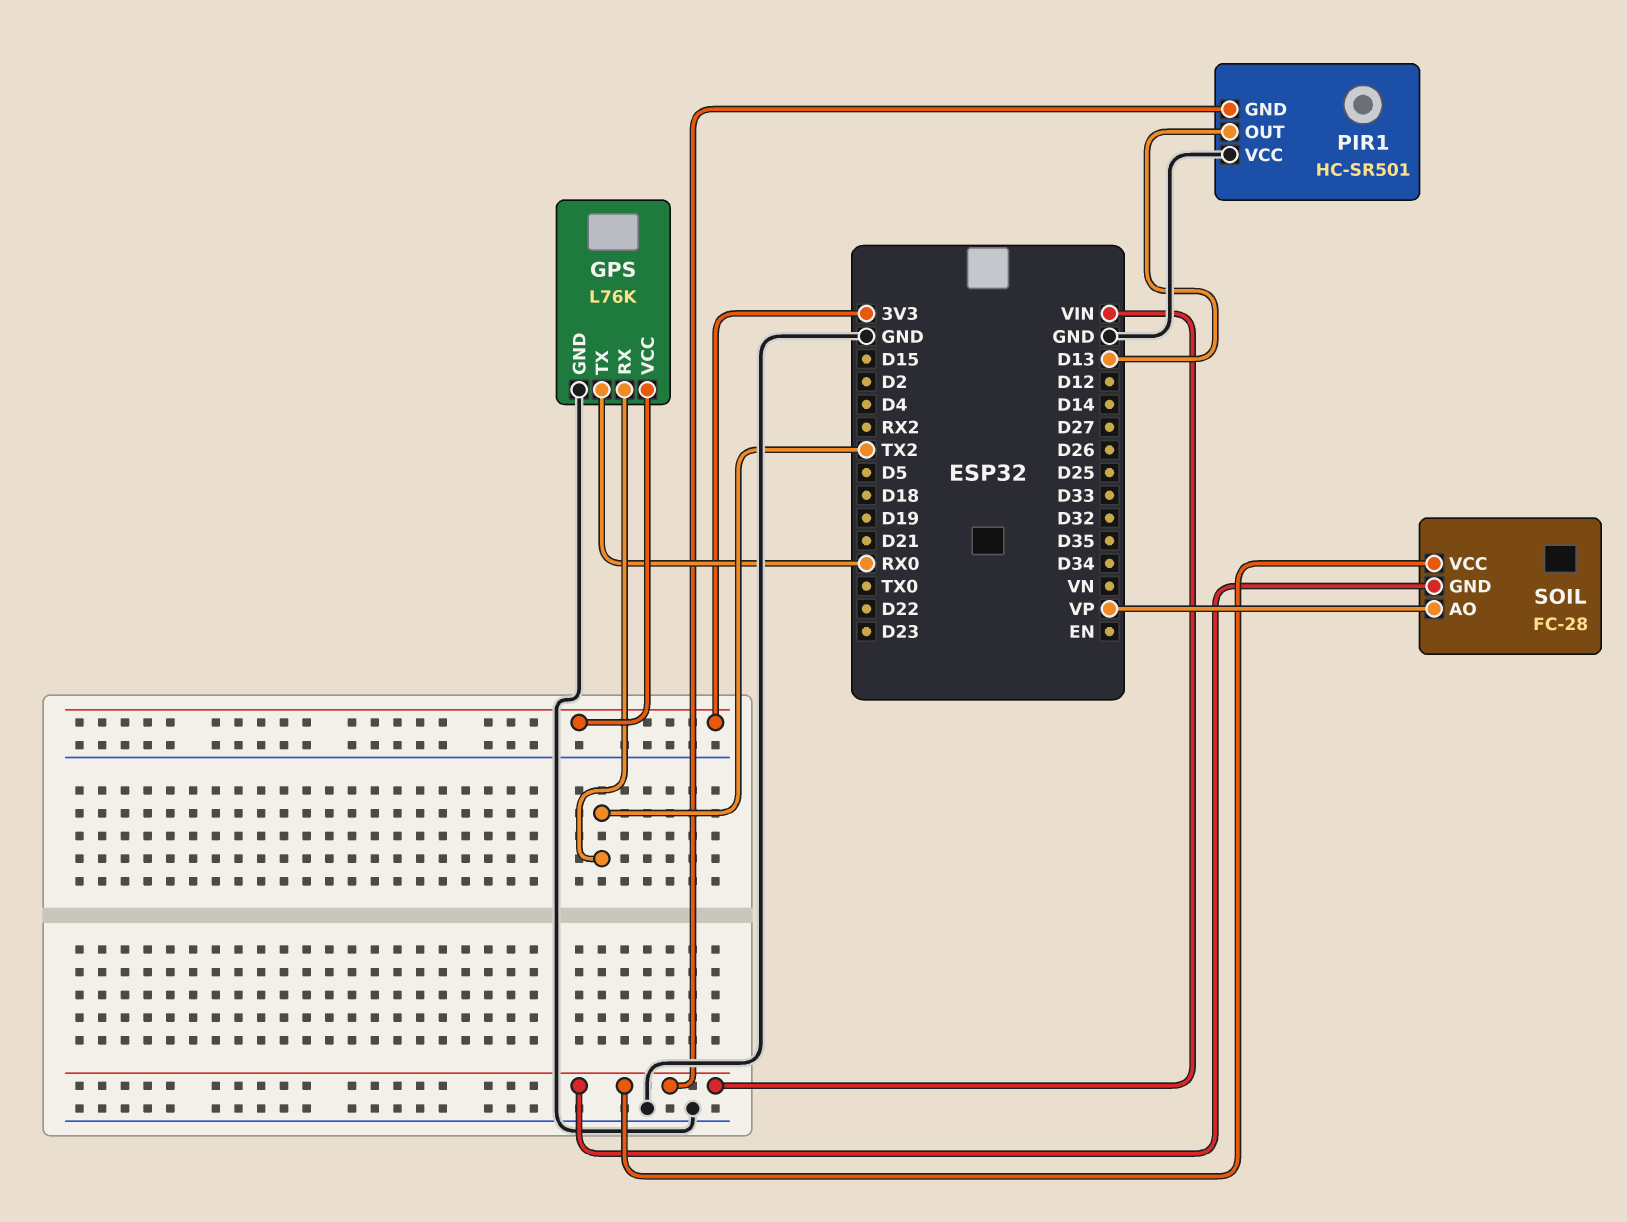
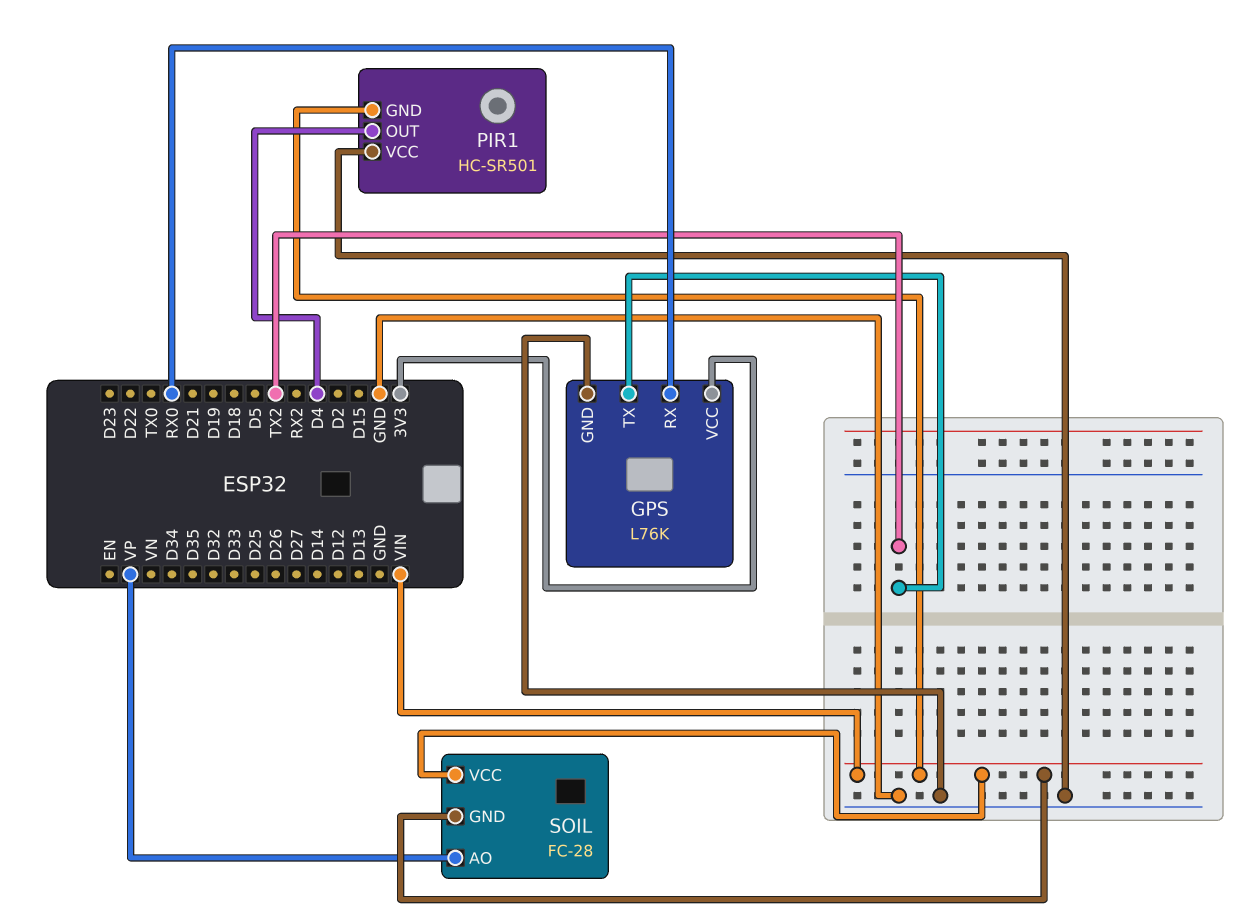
GPS pin RX: TX2 -> RX0
GPS pin TX: RX0 -> TX2
PIR1 pin OUT: D13 -> D4

